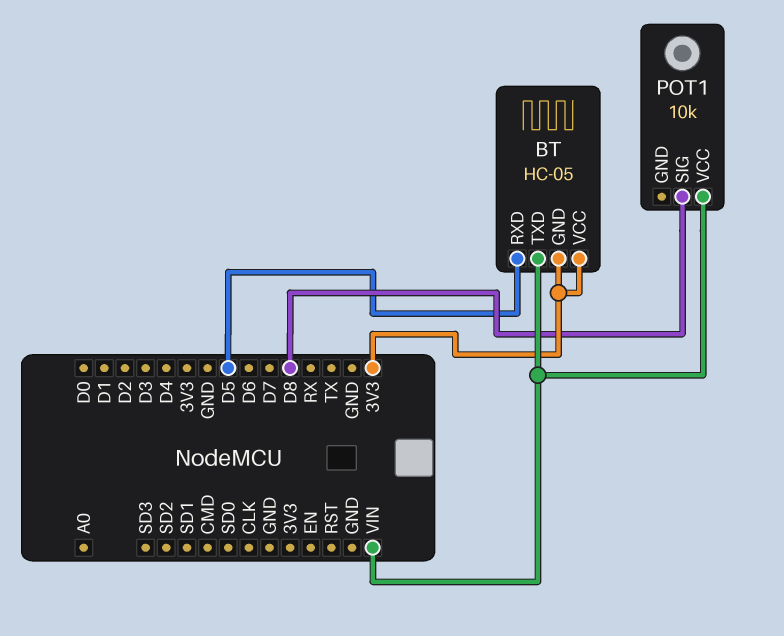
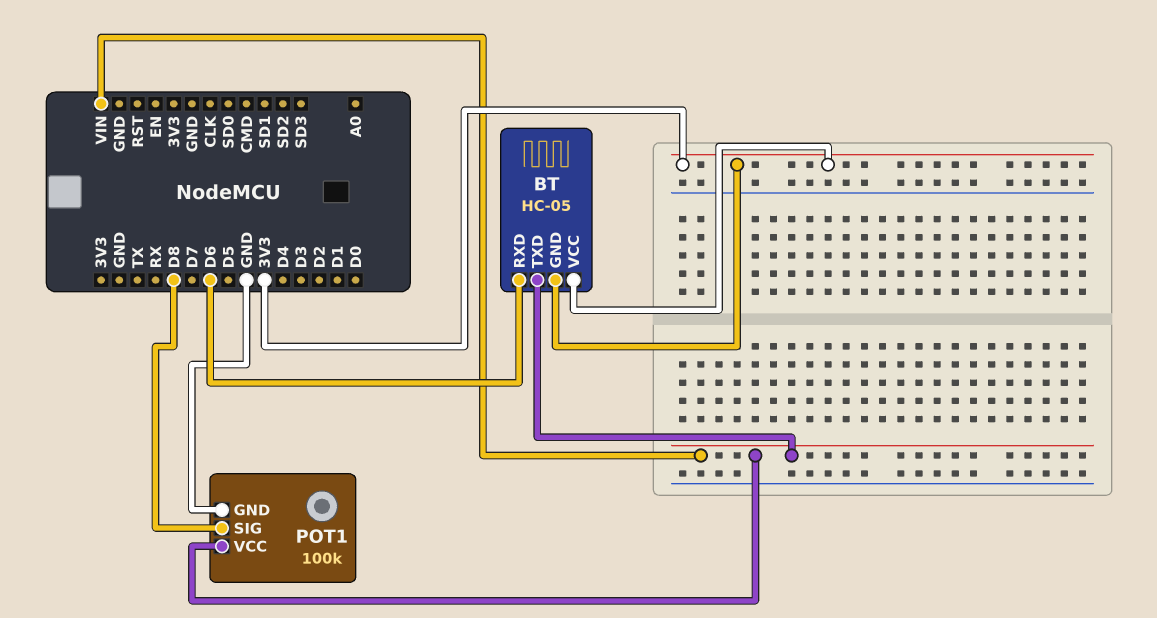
BT pin RXD: D5 -> D6
POT1: 10k -> 100k
POT1 pin GND: none -> GND

